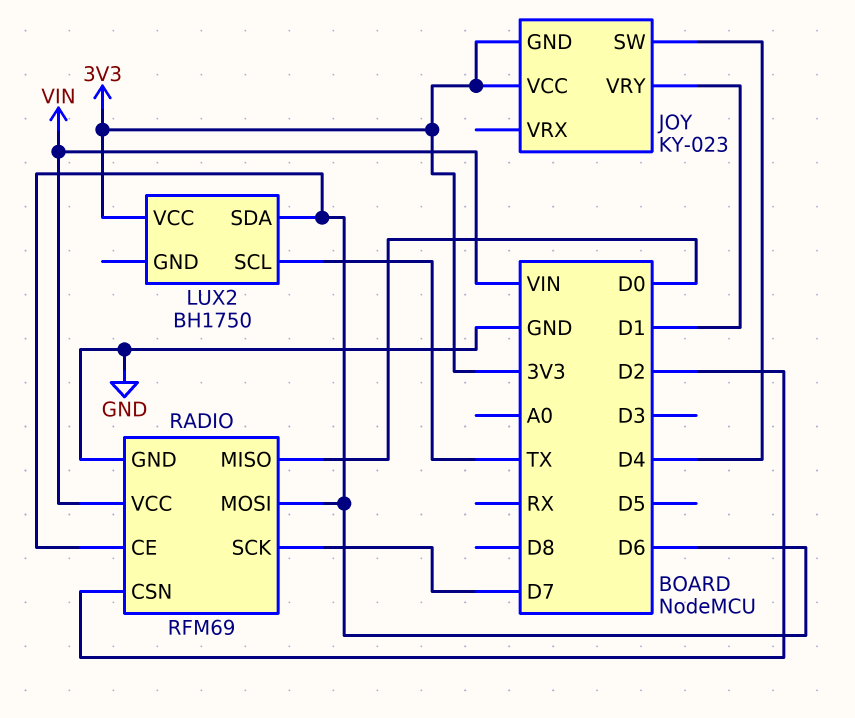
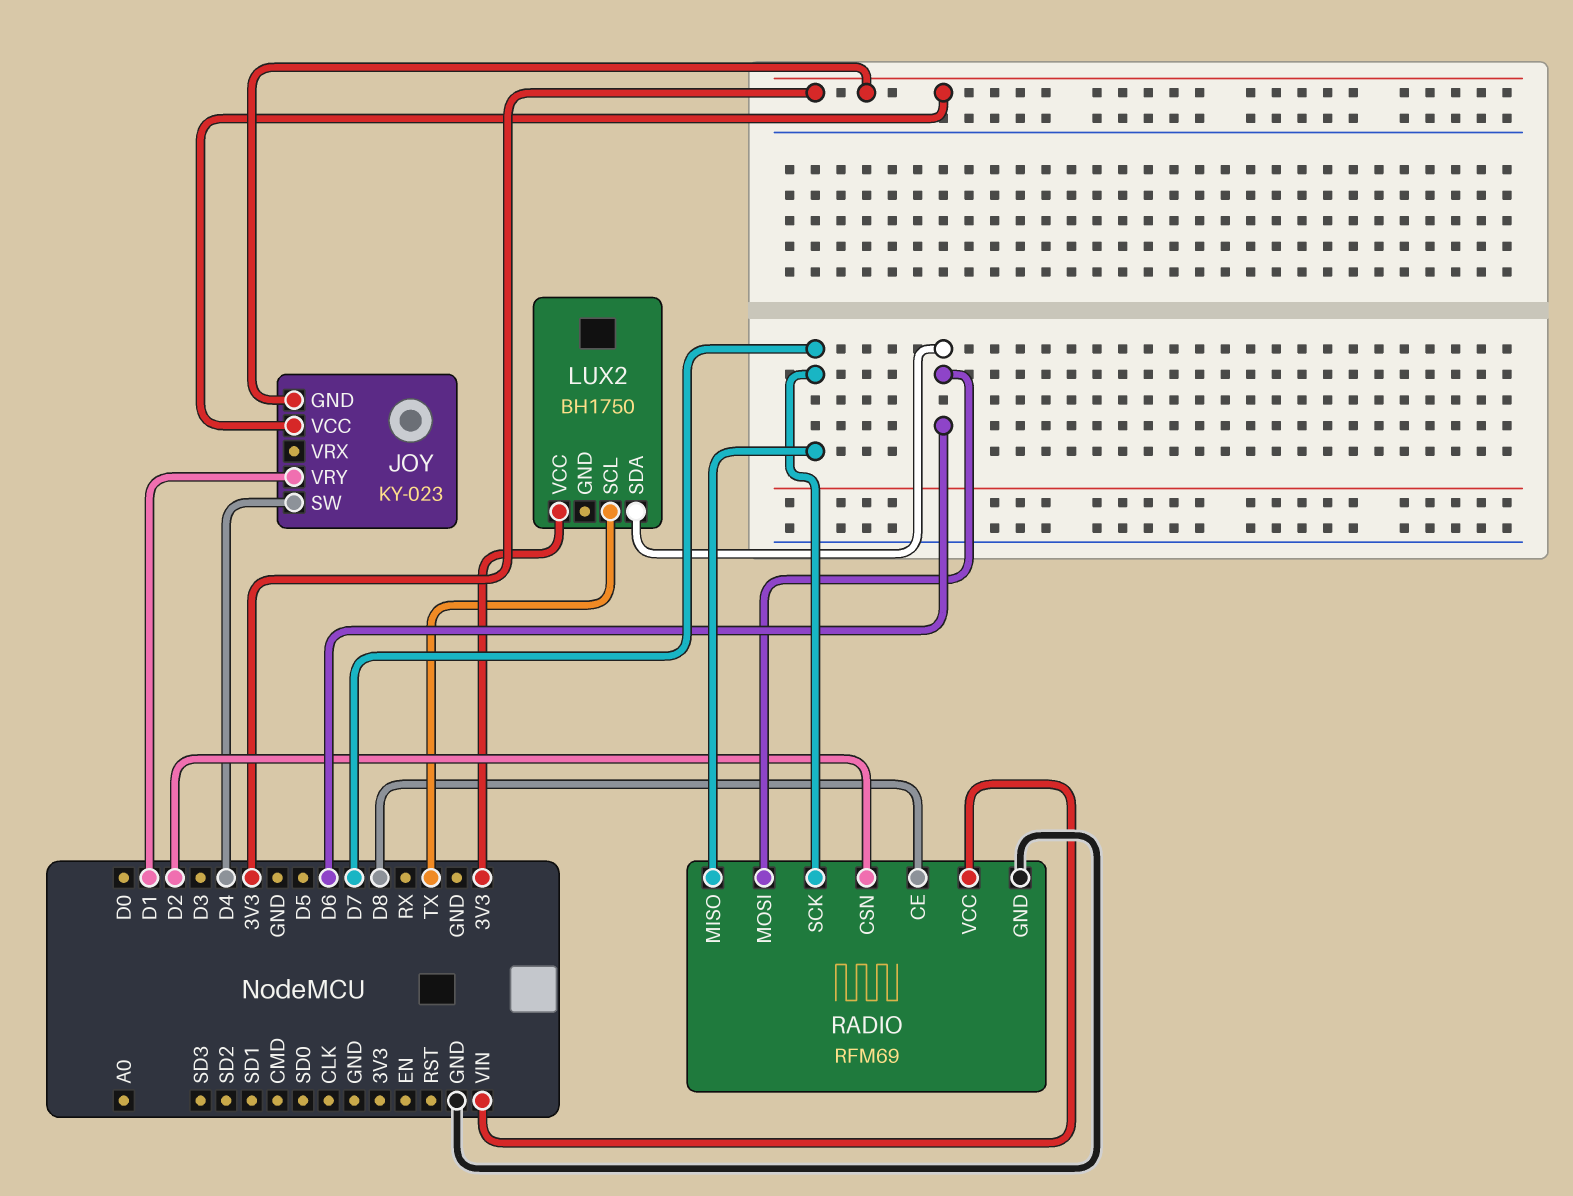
RADIO pin CE: D6 -> D8
RADIO pin MISO: D0 -> D7

